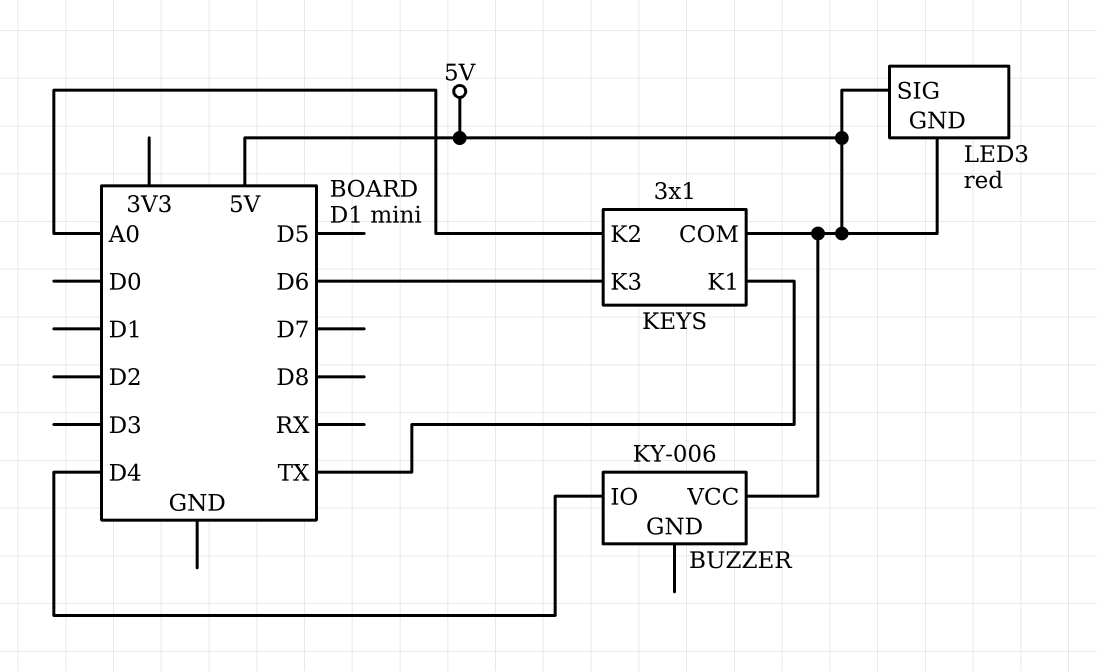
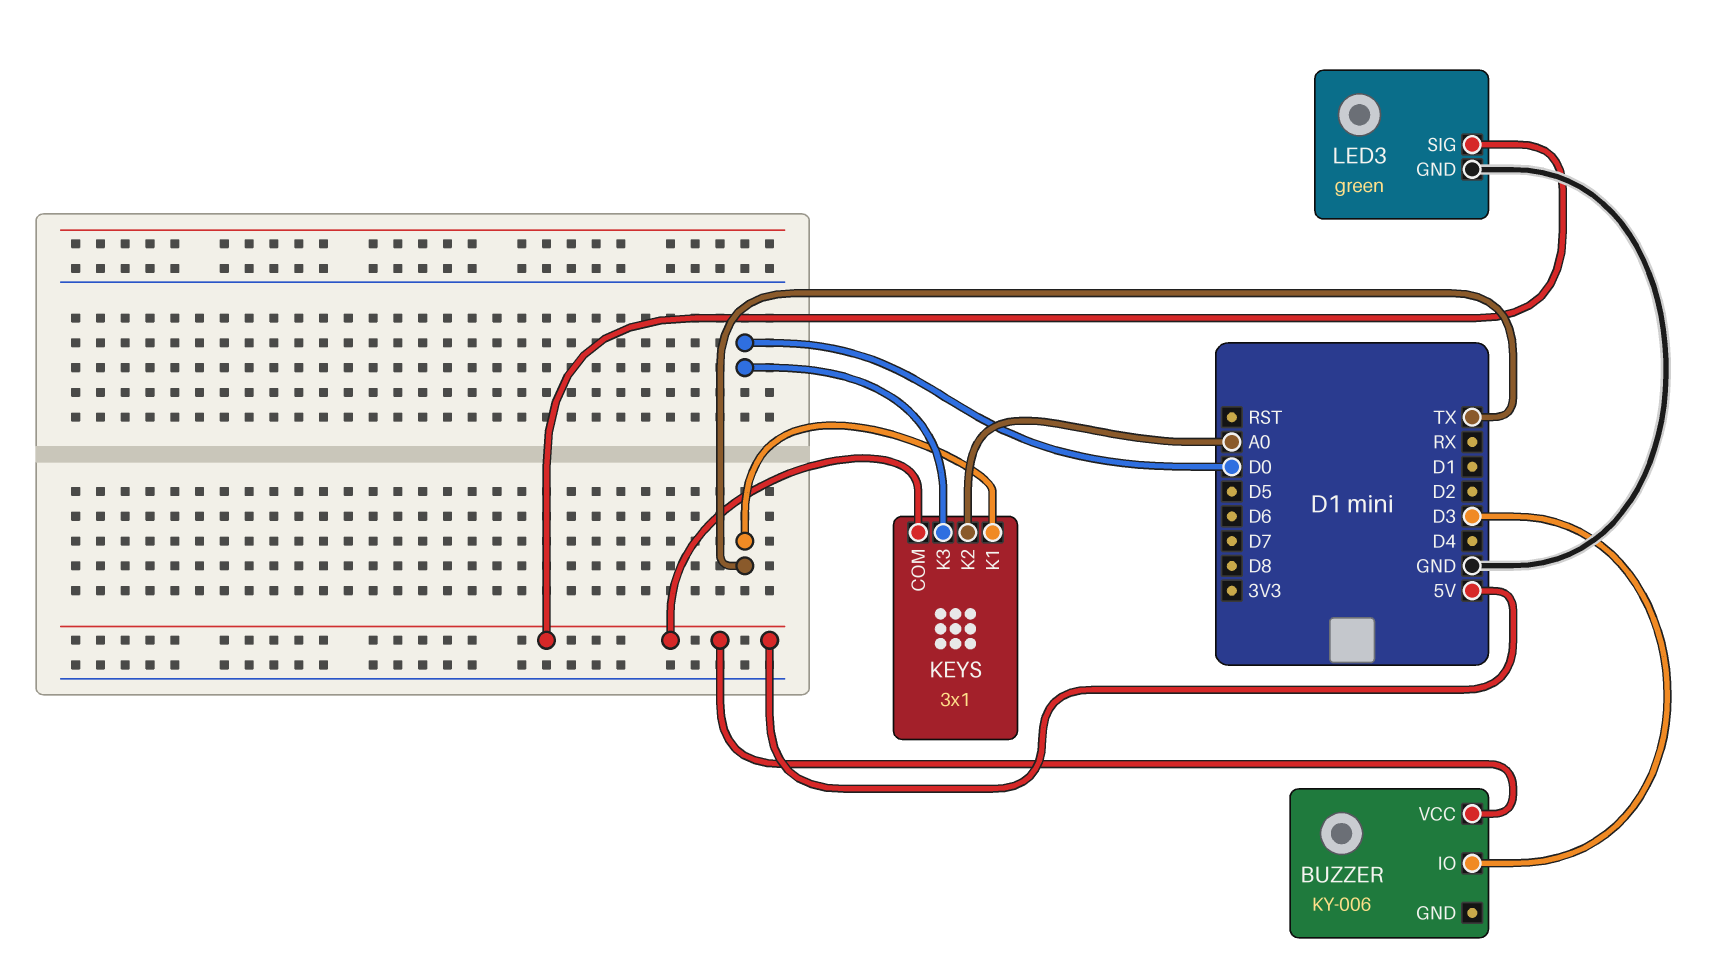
BUZZER pin IO: D4 -> D3
KEYS pin K3: D6 -> D0
LED3: red -> green
LED3 pin GND: 5V -> GND

